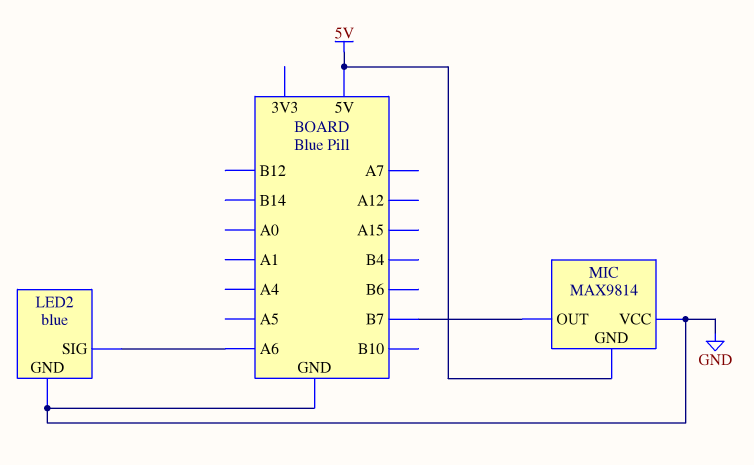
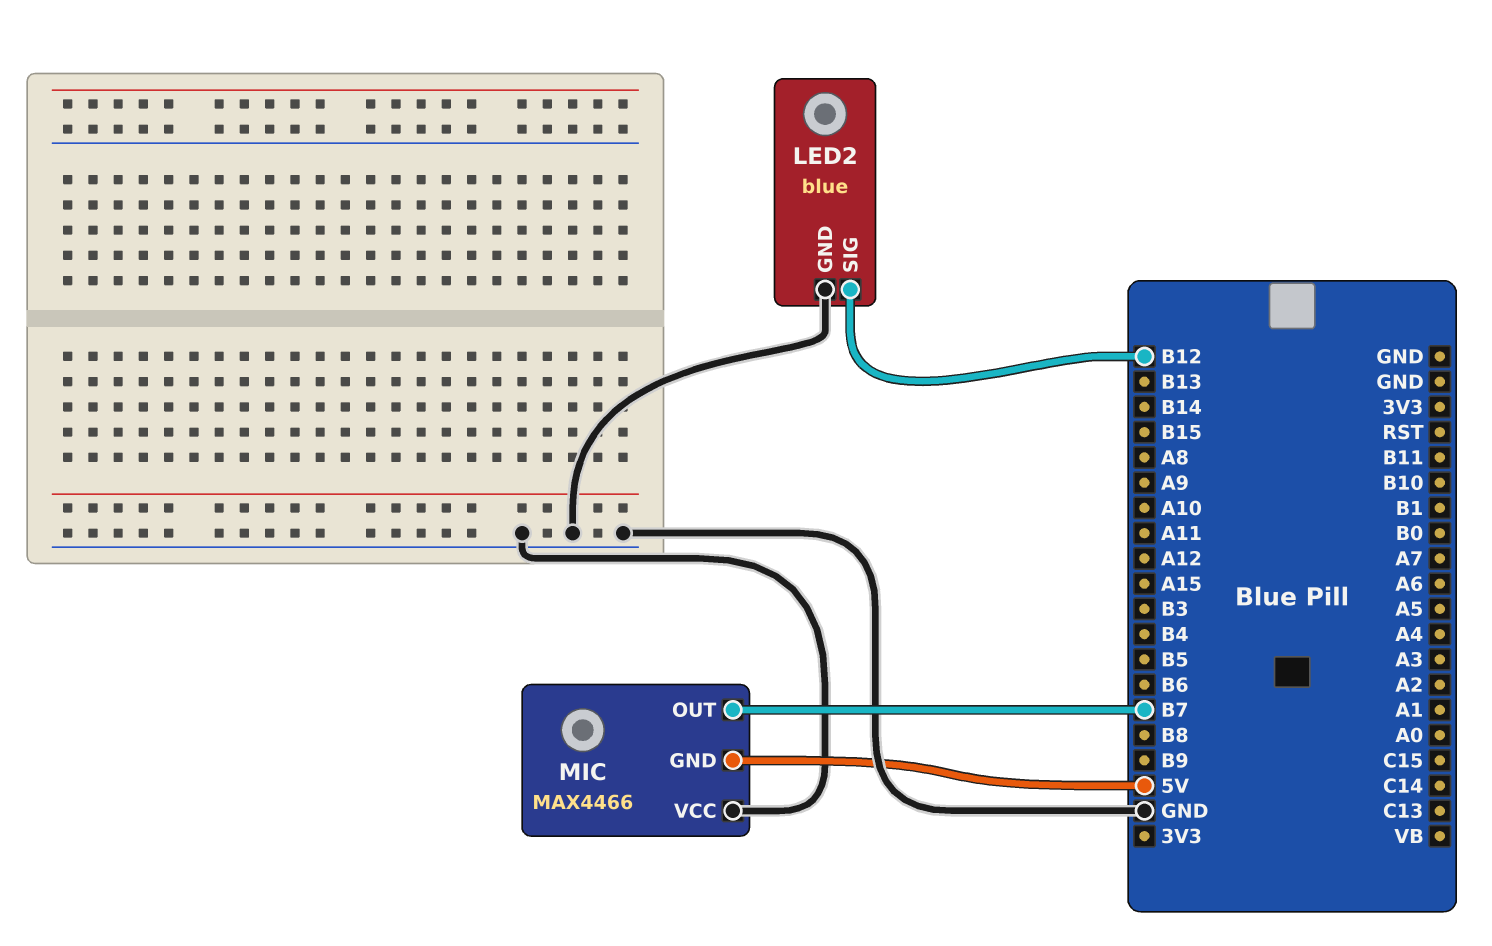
LED2 pin SIG: A6 -> B12
MIC: MAX9814 -> MAX4466

